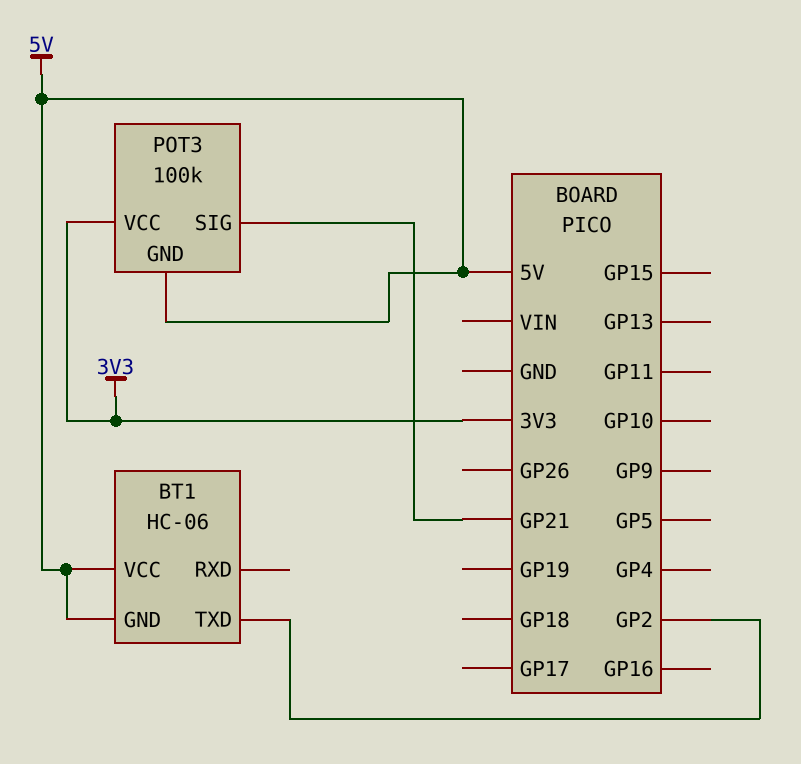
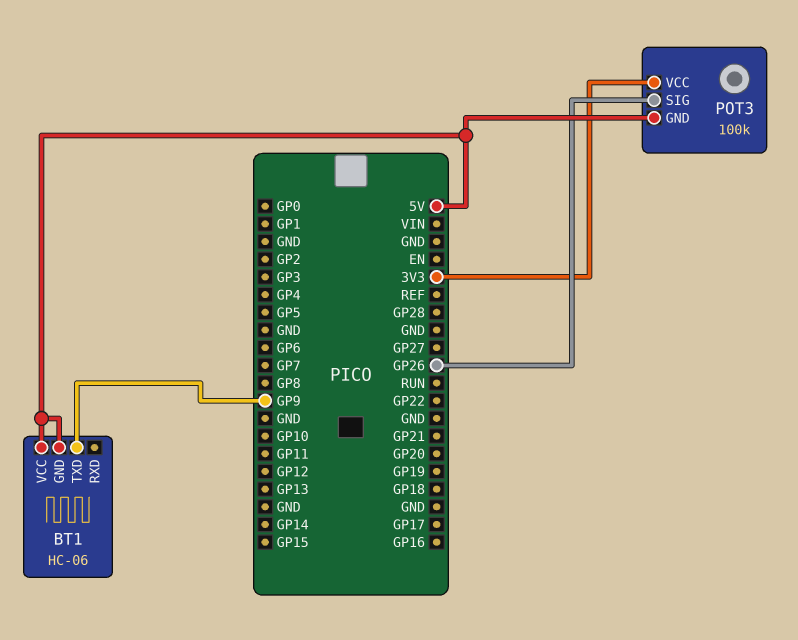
BT1 pin TXD: GP2 -> GP9
POT3 pin SIG: GP21 -> GP26

